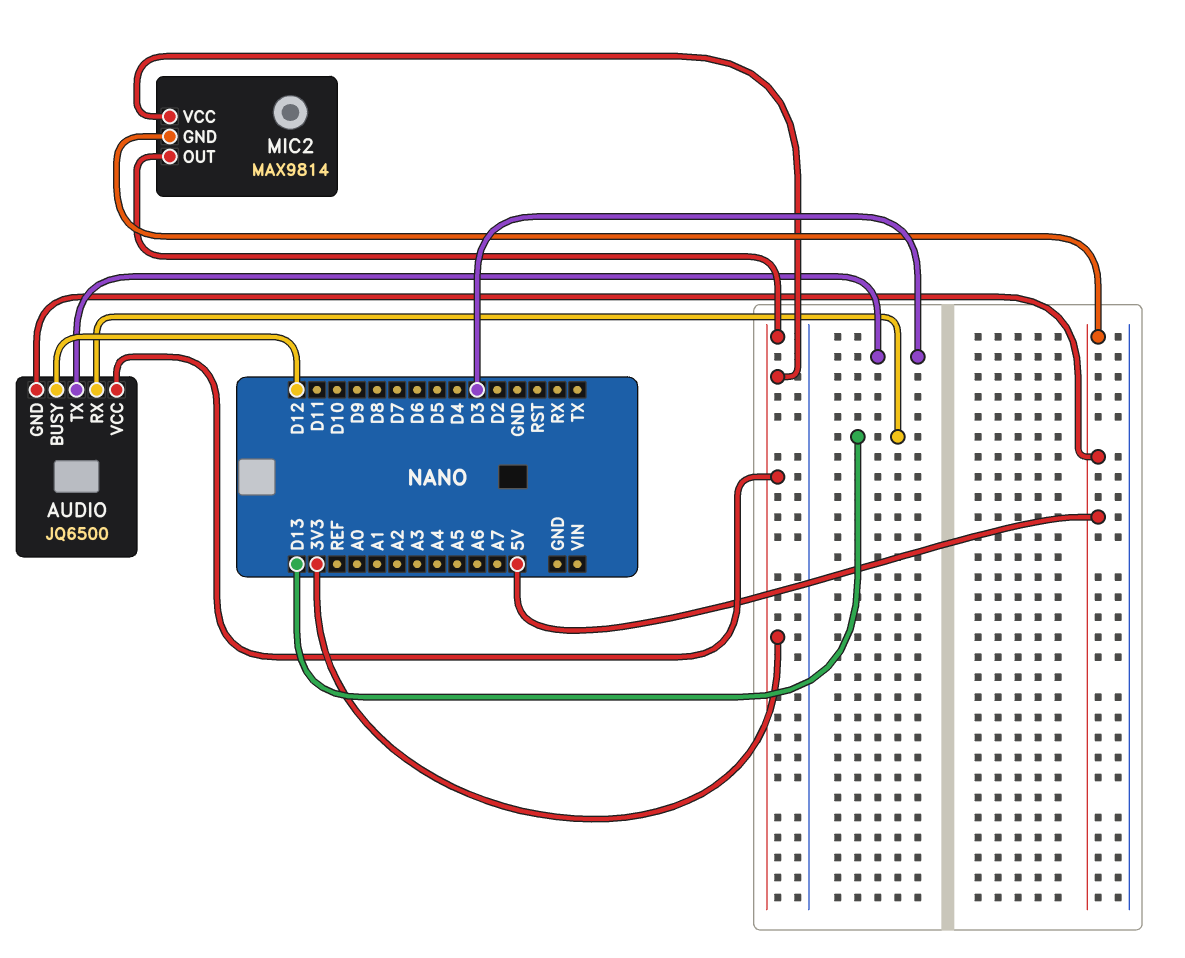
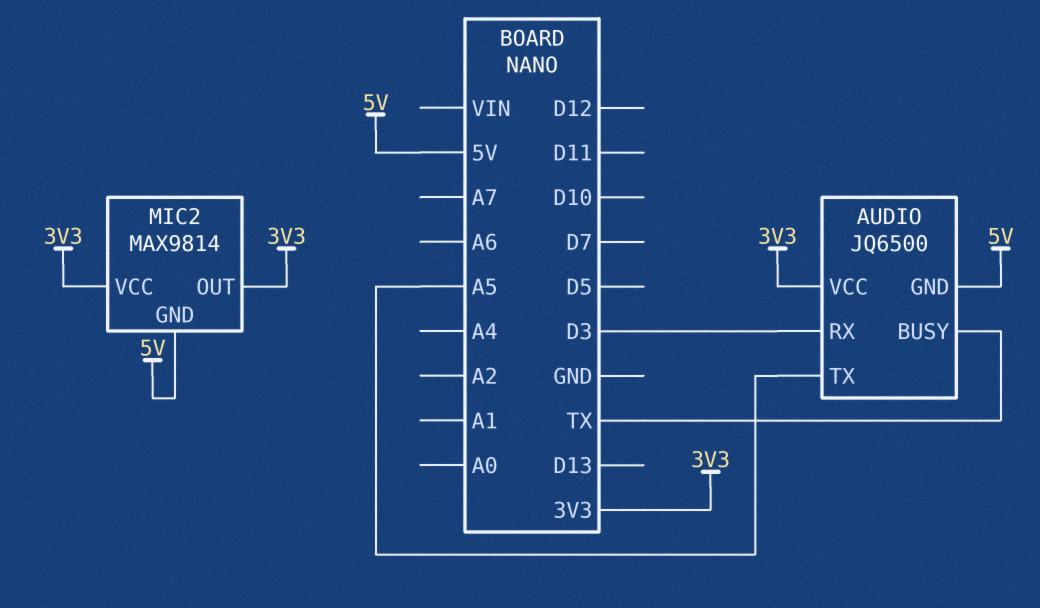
AUDIO pin BUSY: D12 -> TX
AUDIO pin RX: D13 -> D3
AUDIO pin TX: D3 -> A5

